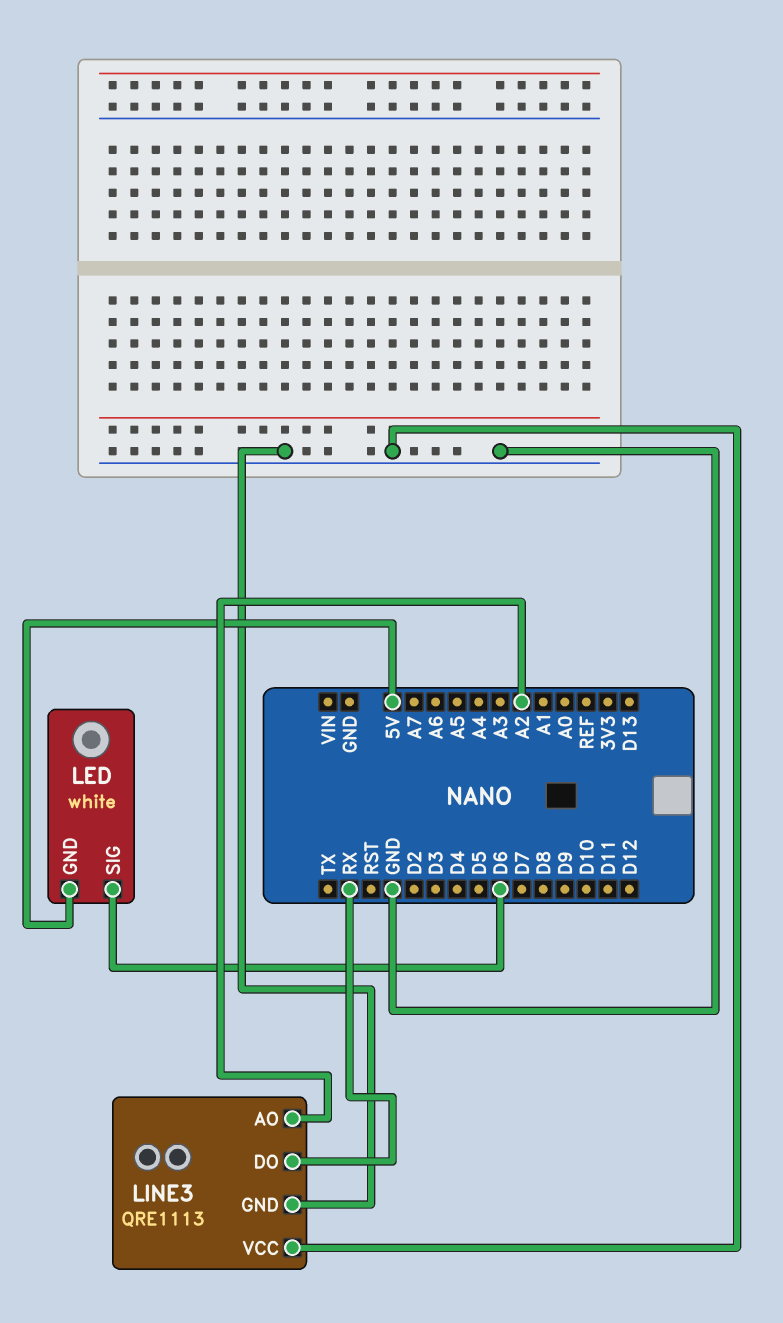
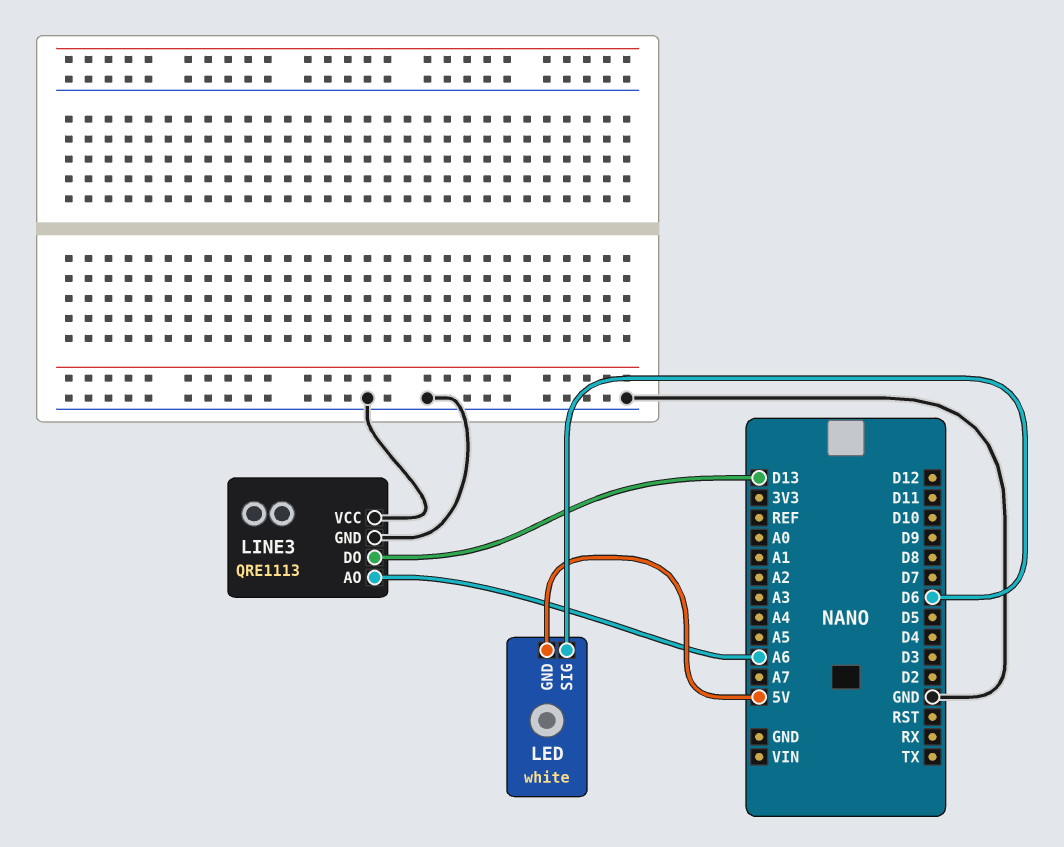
LINE3 pin AO: A2 -> A6
LINE3 pin DO: RX -> D13

